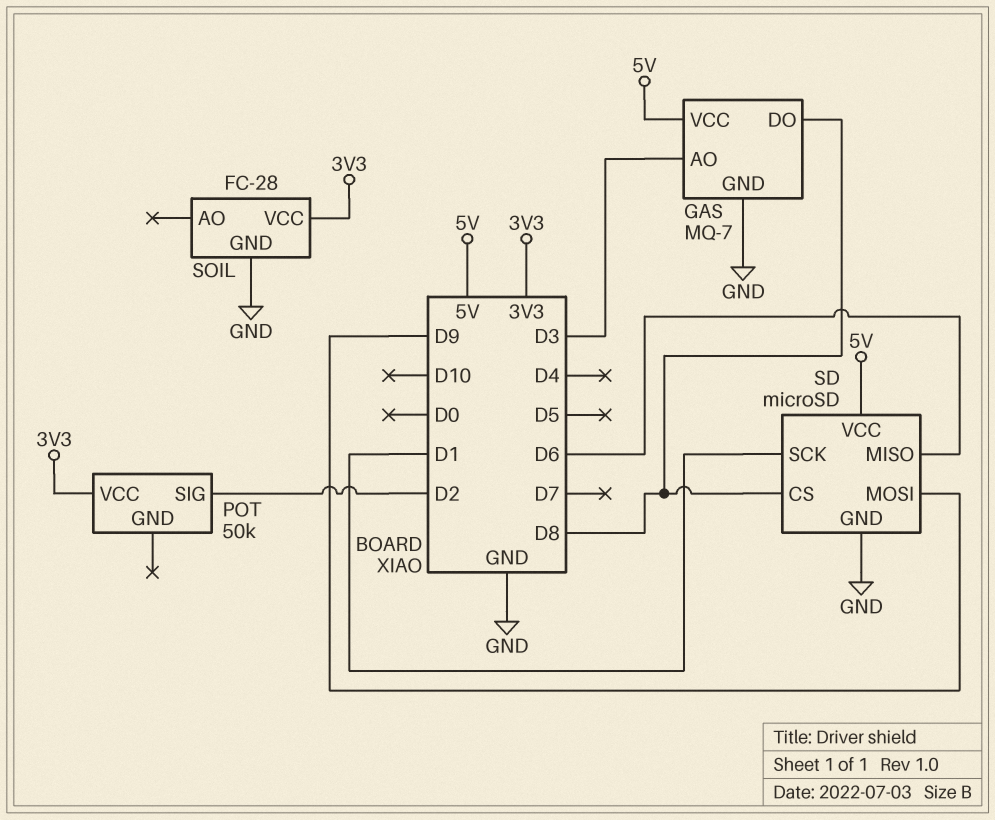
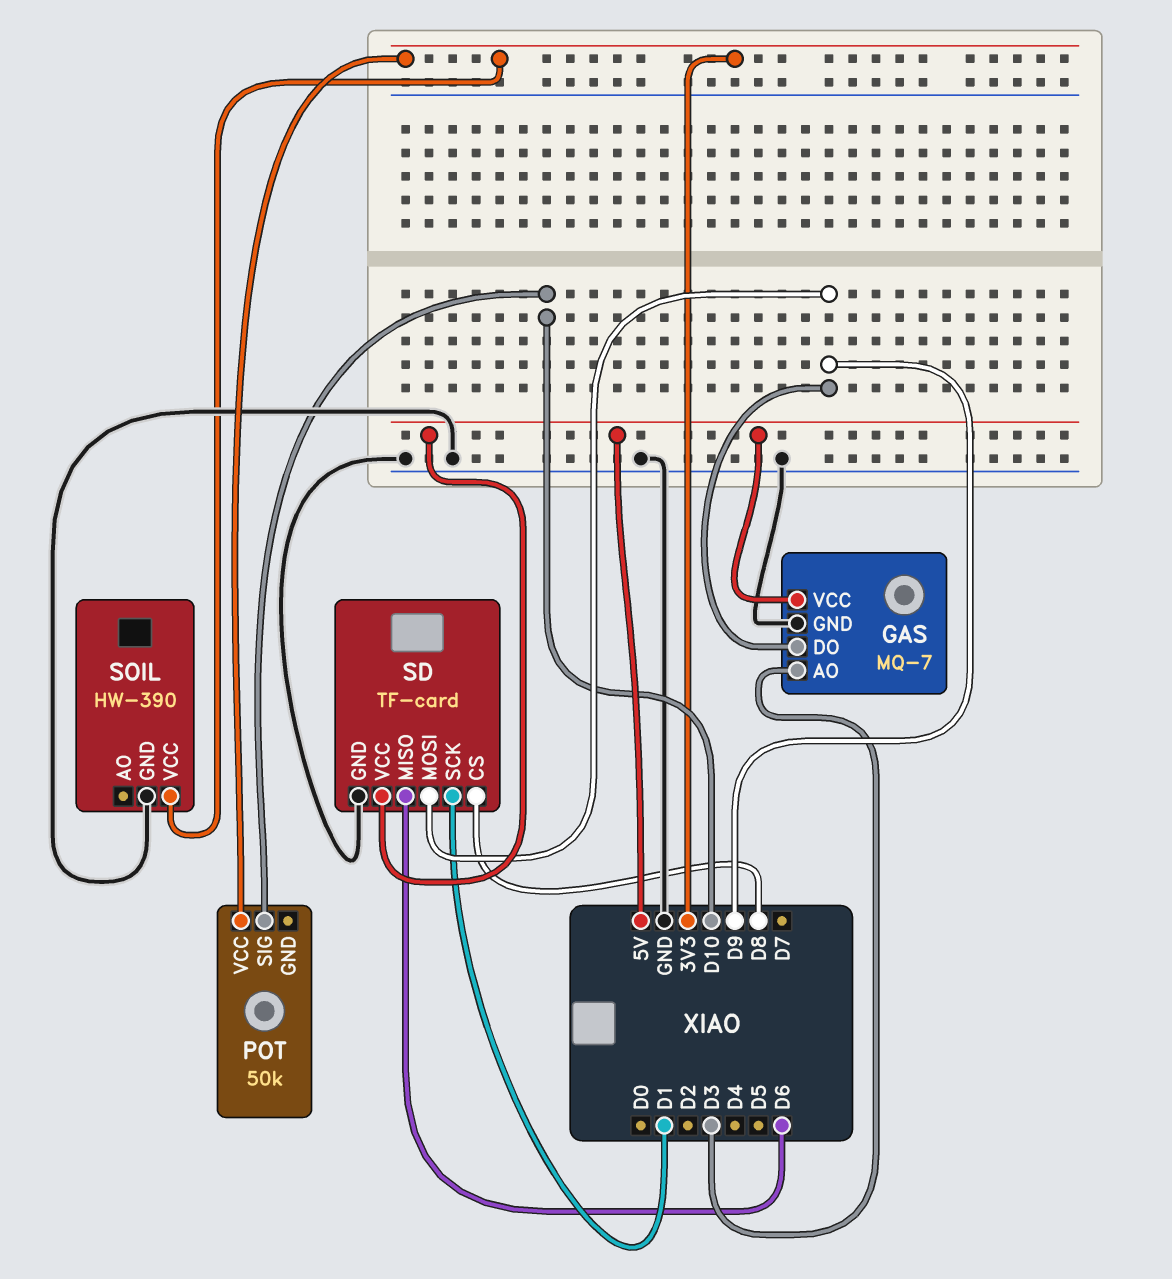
GAS pin DO: D8 -> D9
POT pin SIG: D2 -> D10
SD: microSD -> TF-card
SOIL: FC-28 -> HW-390

